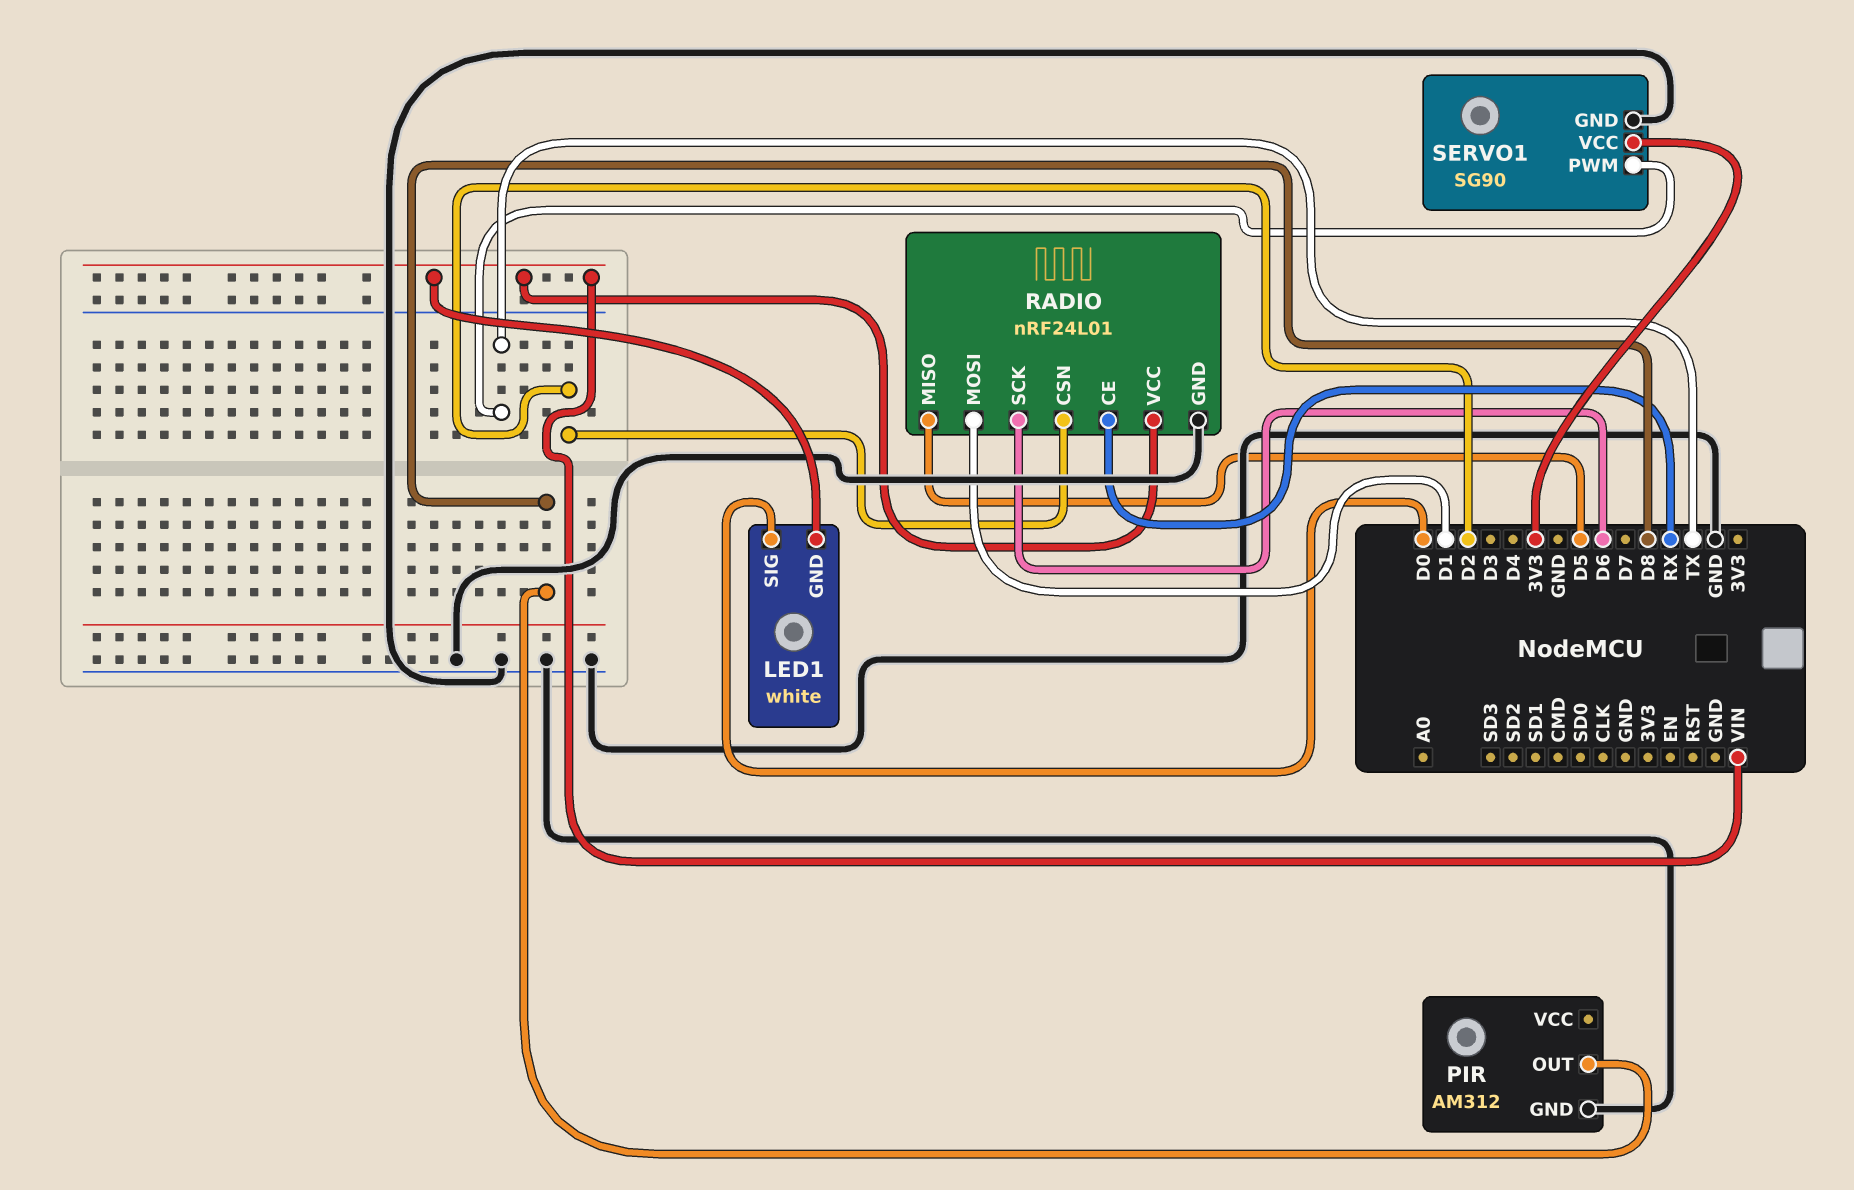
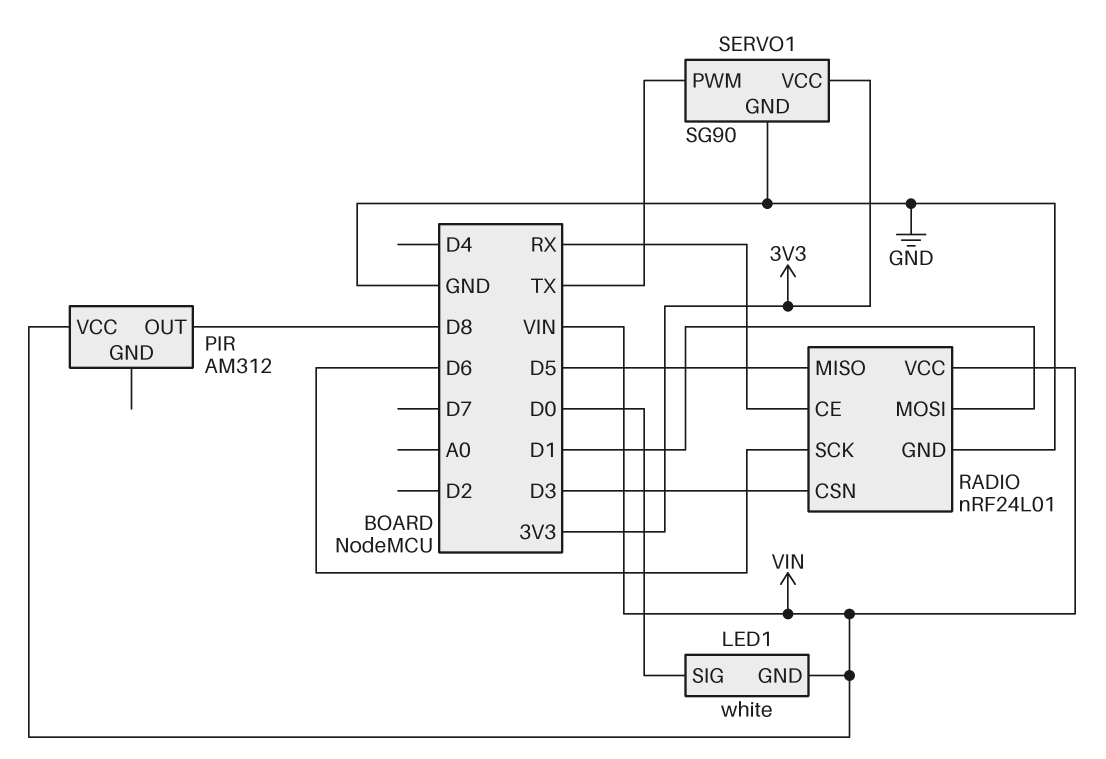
PIR pin GND: GND -> none
PIR pin VCC: none -> VIN
RADIO pin CSN: D2 -> D3

